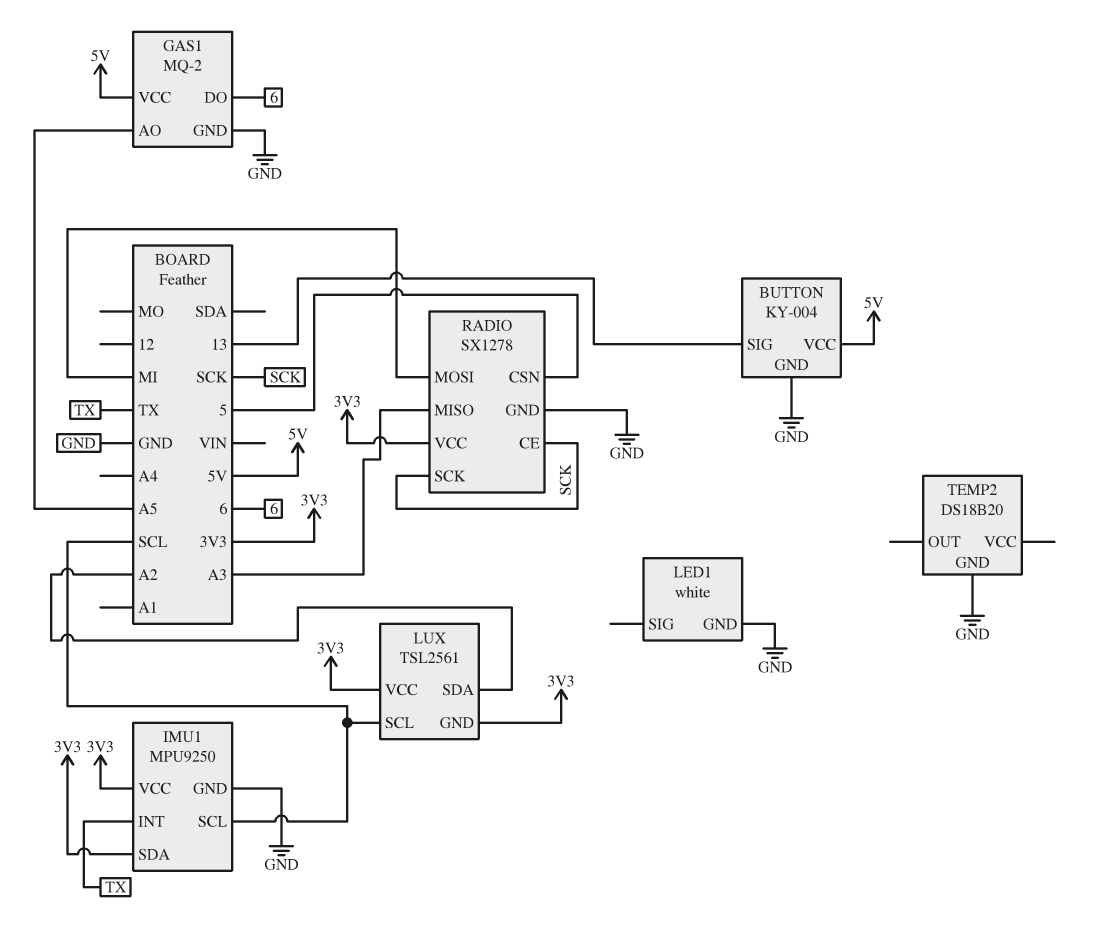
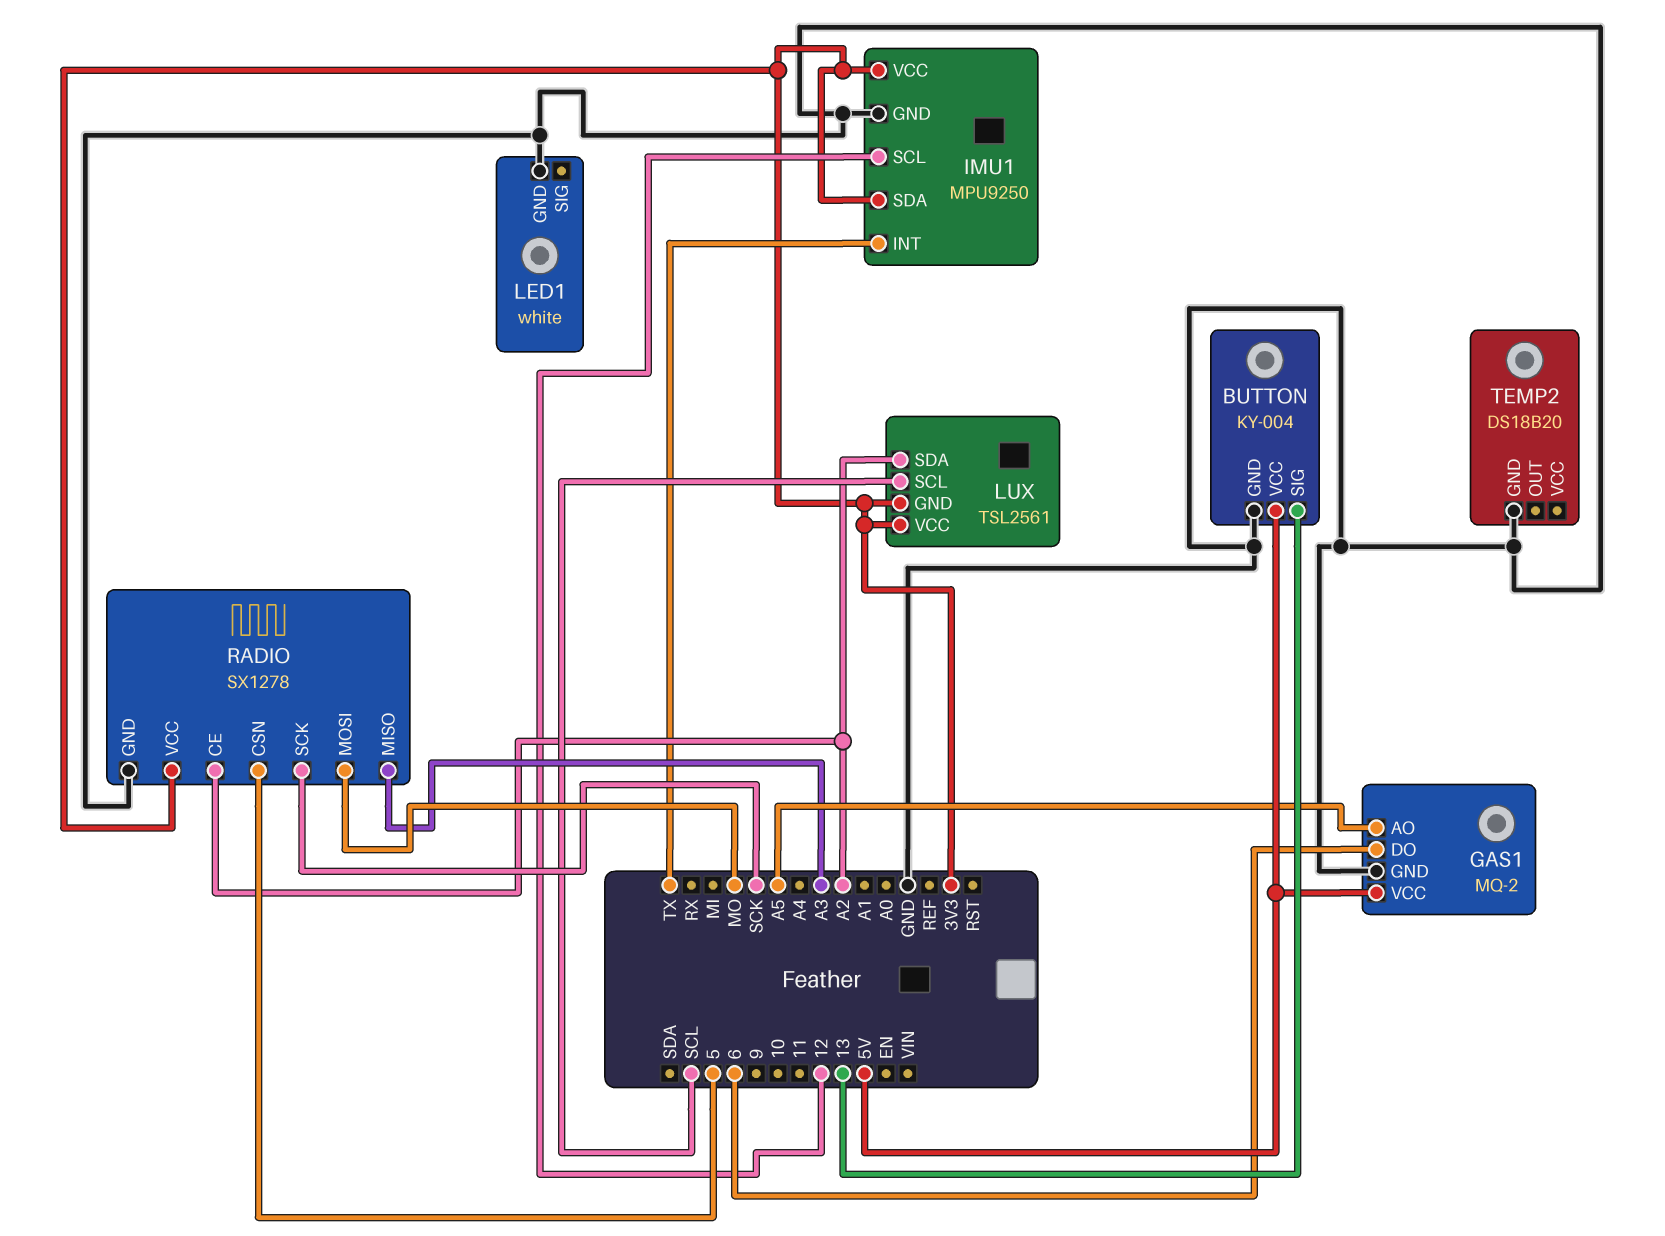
IMU1 pin SCL: SCL -> 12
RADIO pin CE: SCK -> A2
RADIO pin MOSI: MI -> MO

